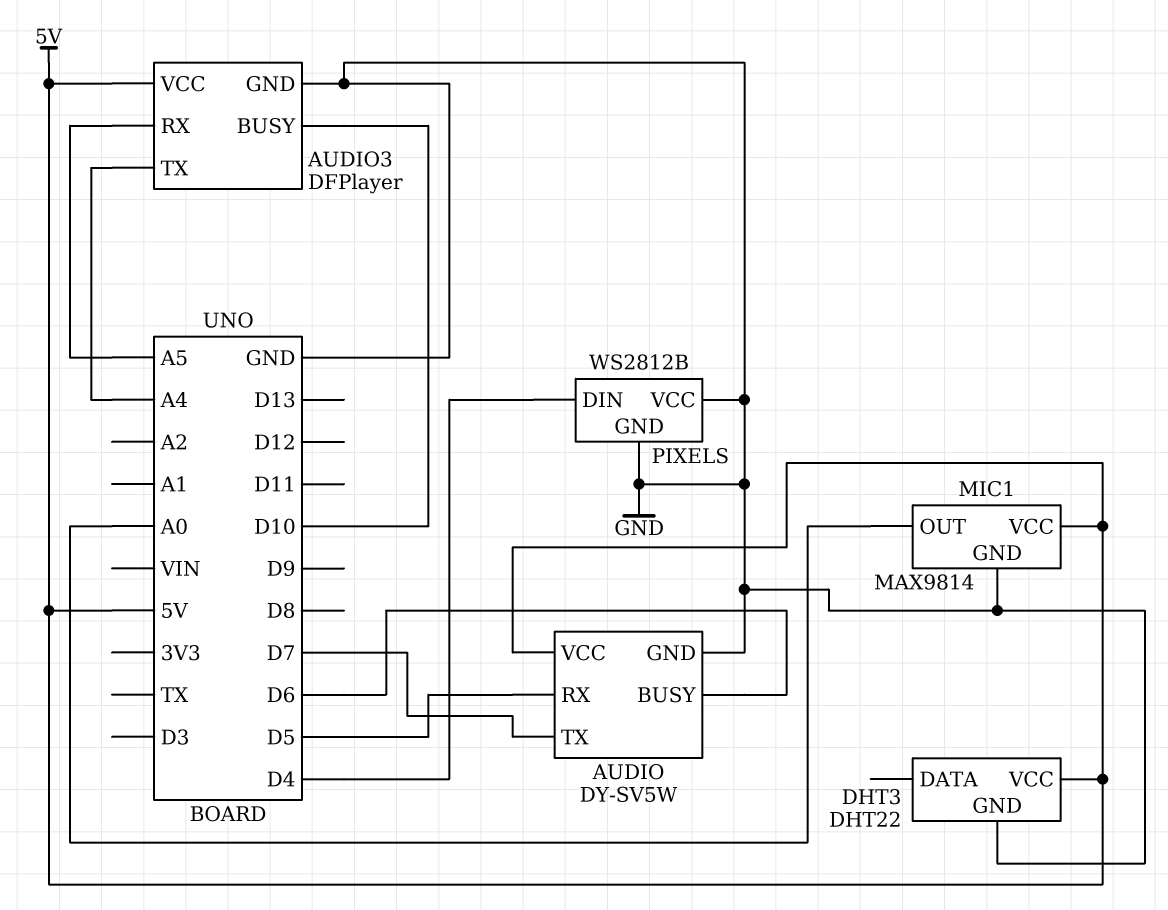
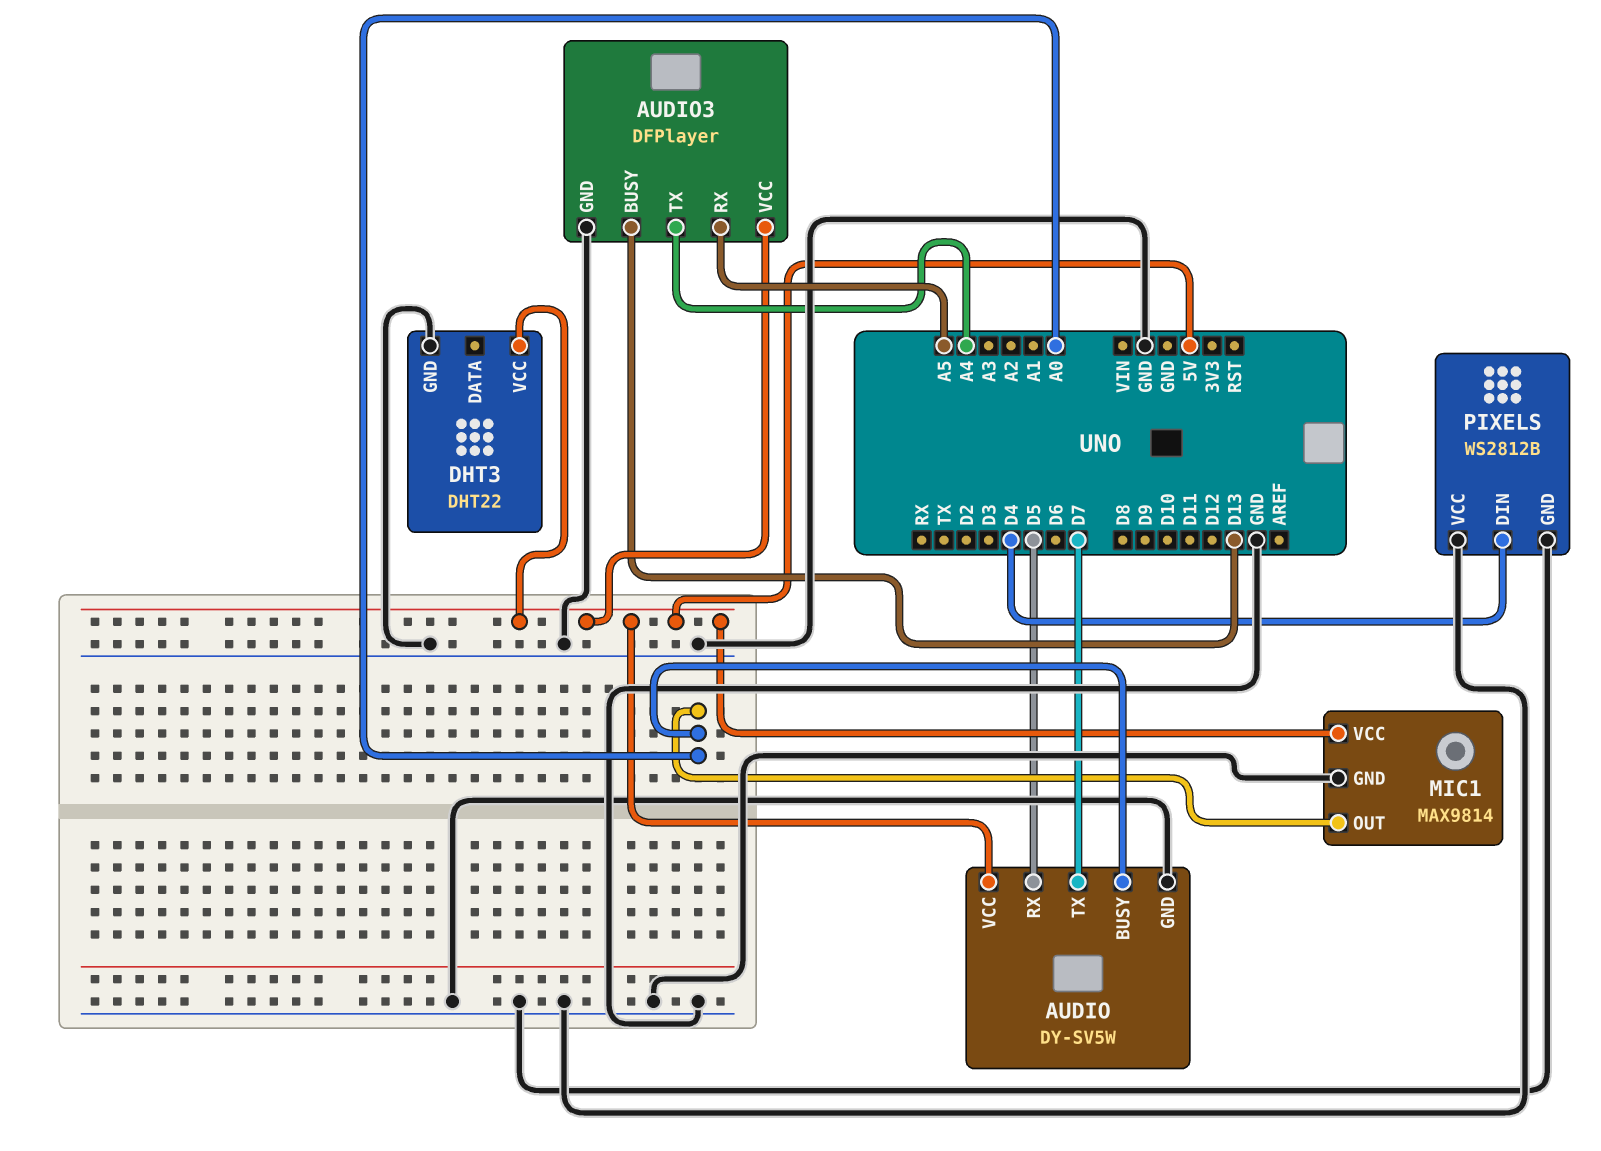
AUDIO pin BUSY: D6 -> A0
AUDIO3 pin BUSY: D10 -> D13

